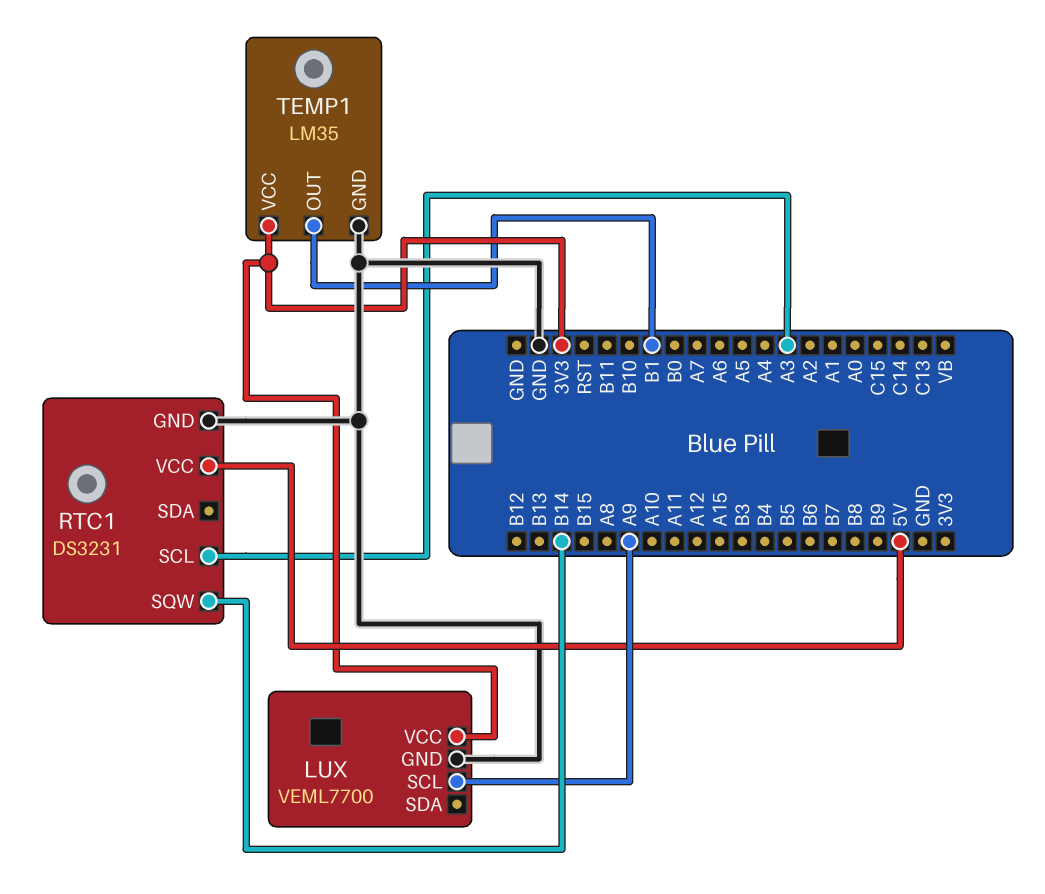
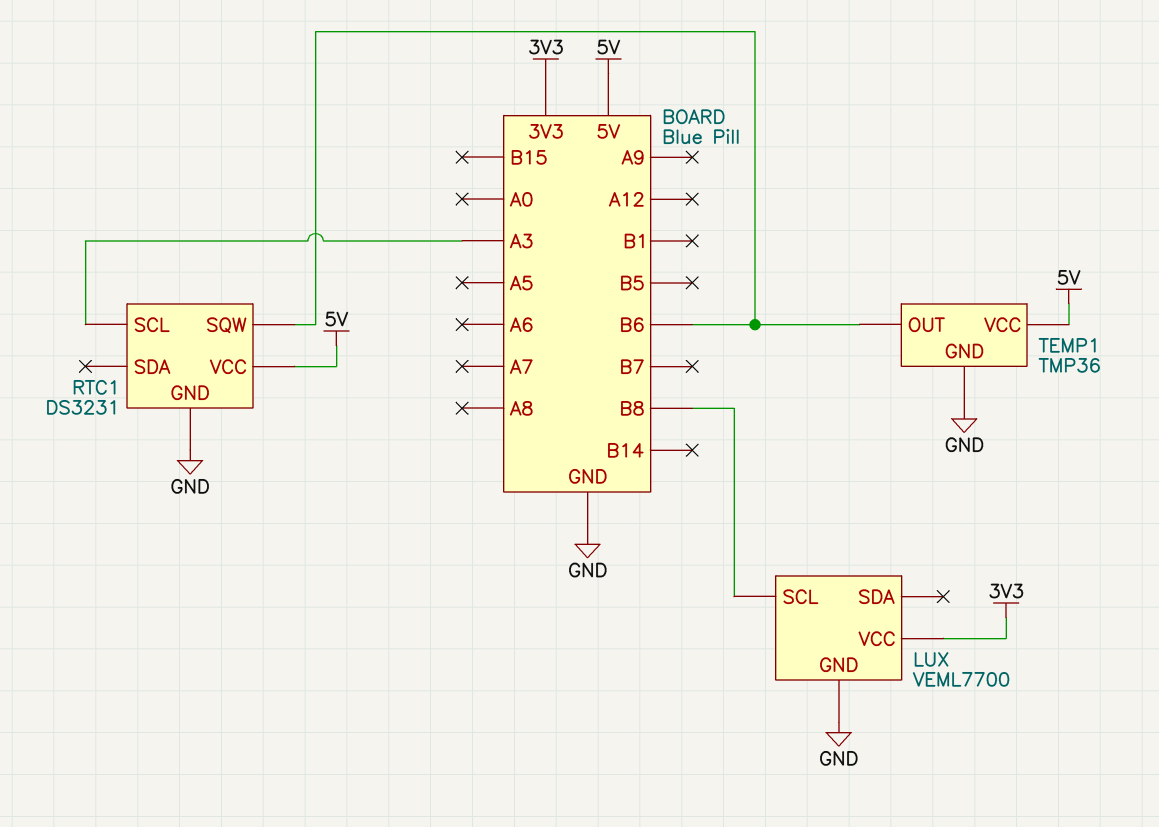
LUX pin SCL: A9 -> B8
RTC1 pin SQW: B14 -> B6
TEMP1: LM35 -> TMP36
TEMP1 pin OUT: B1 -> B6
TEMP1 pin VCC: 3V3 -> 5V

